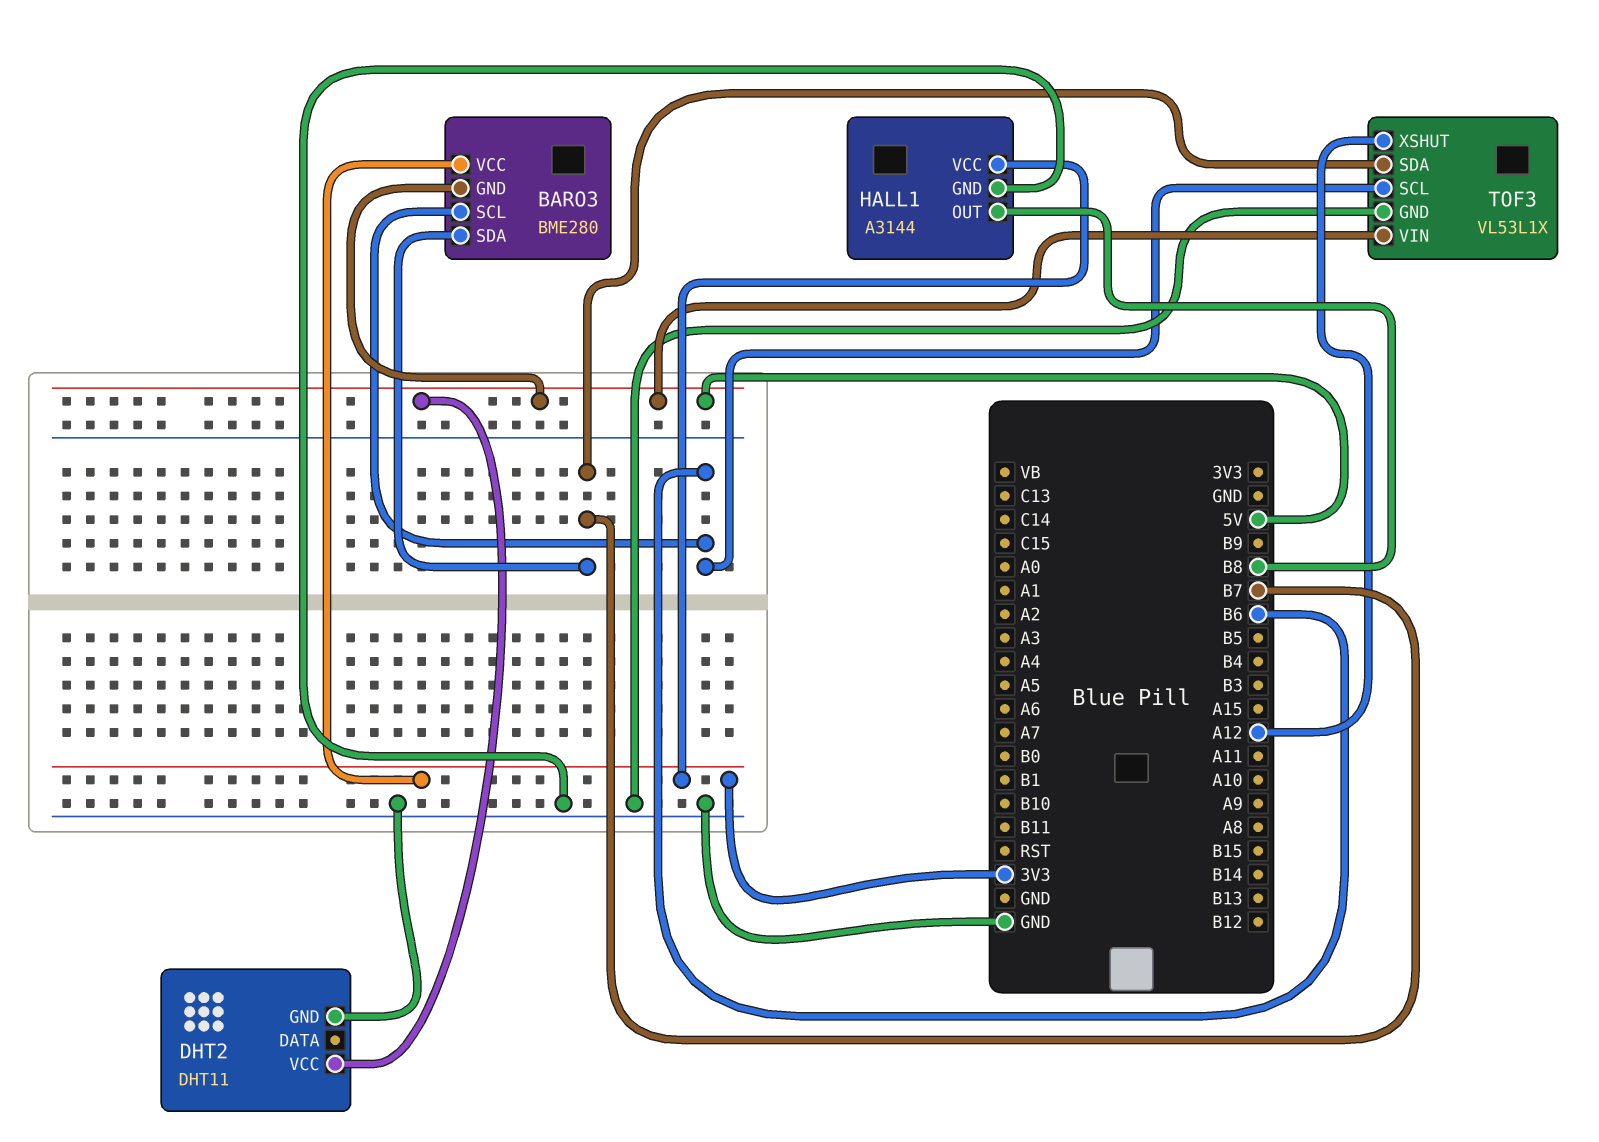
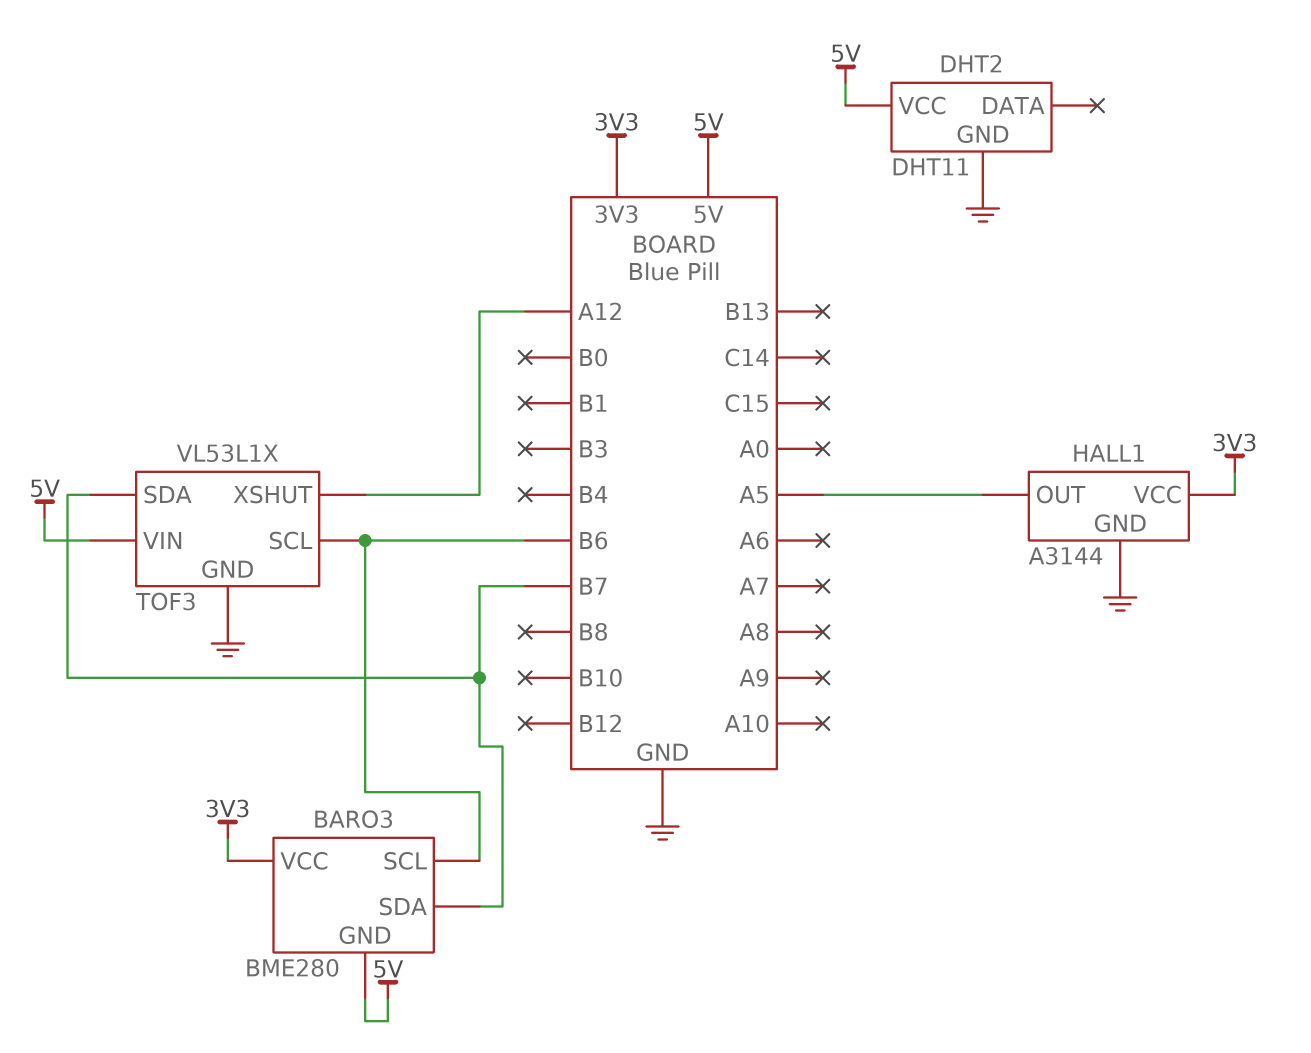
HALL1 pin OUT: B8 -> A5

